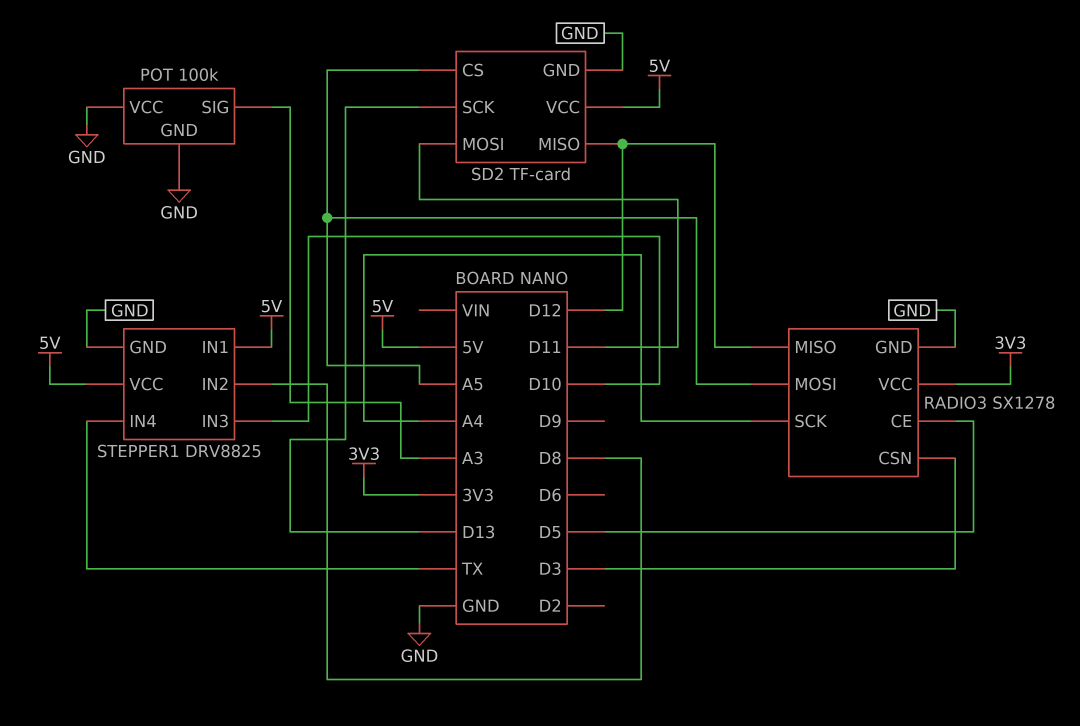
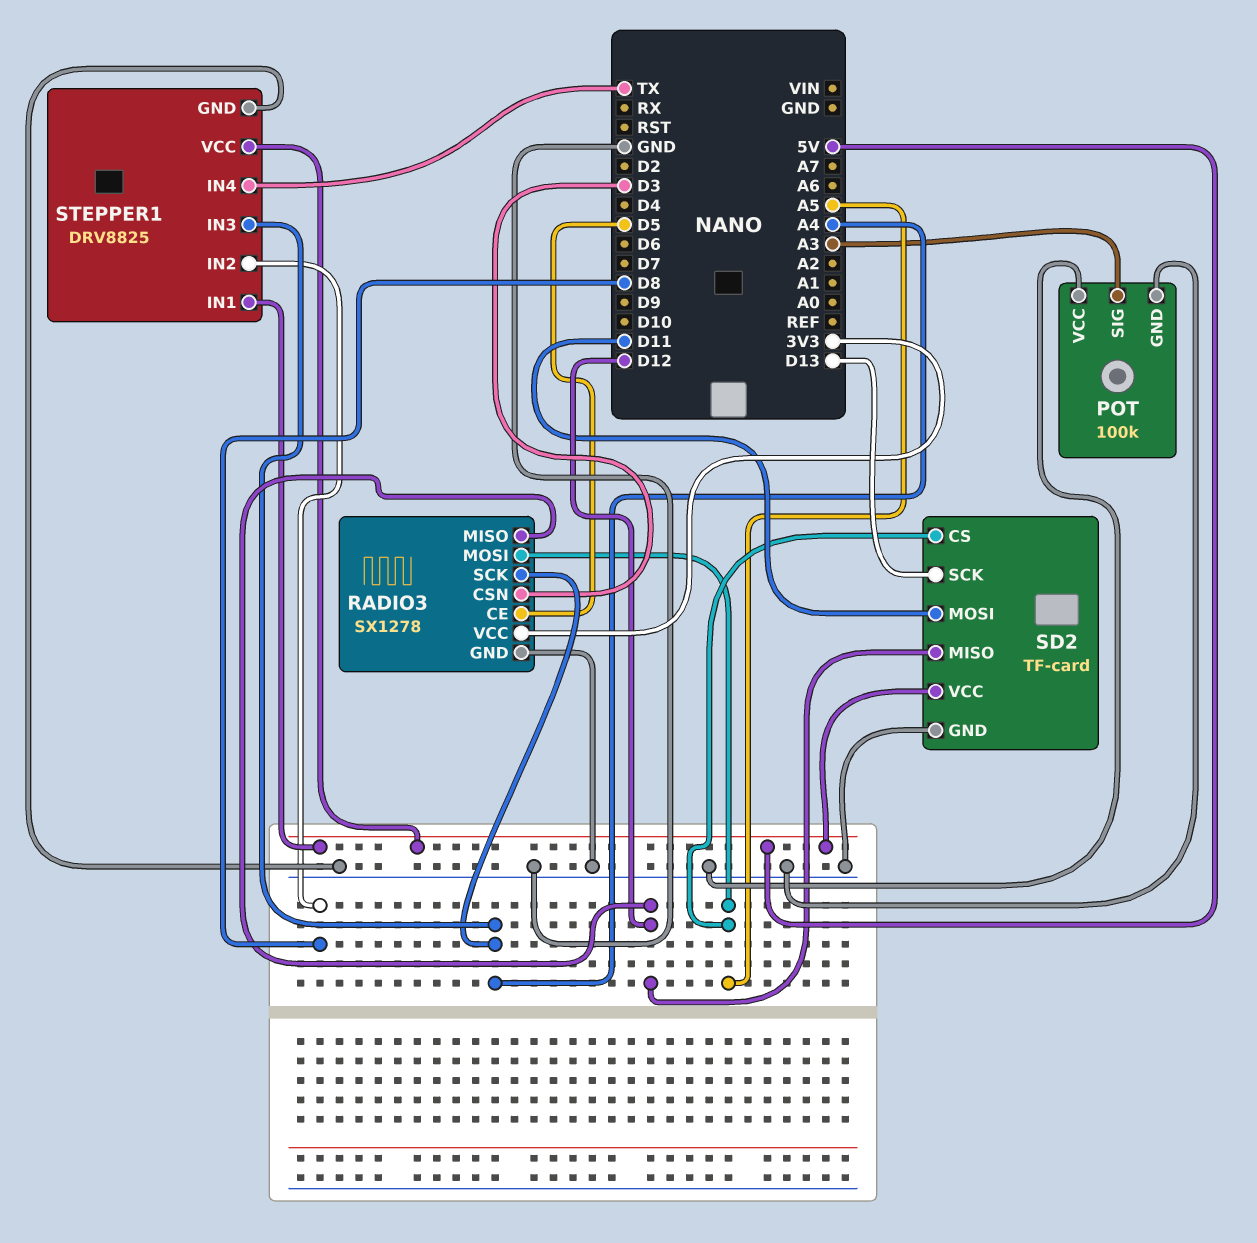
STEPPER1 pin IN3: D10 -> A4

